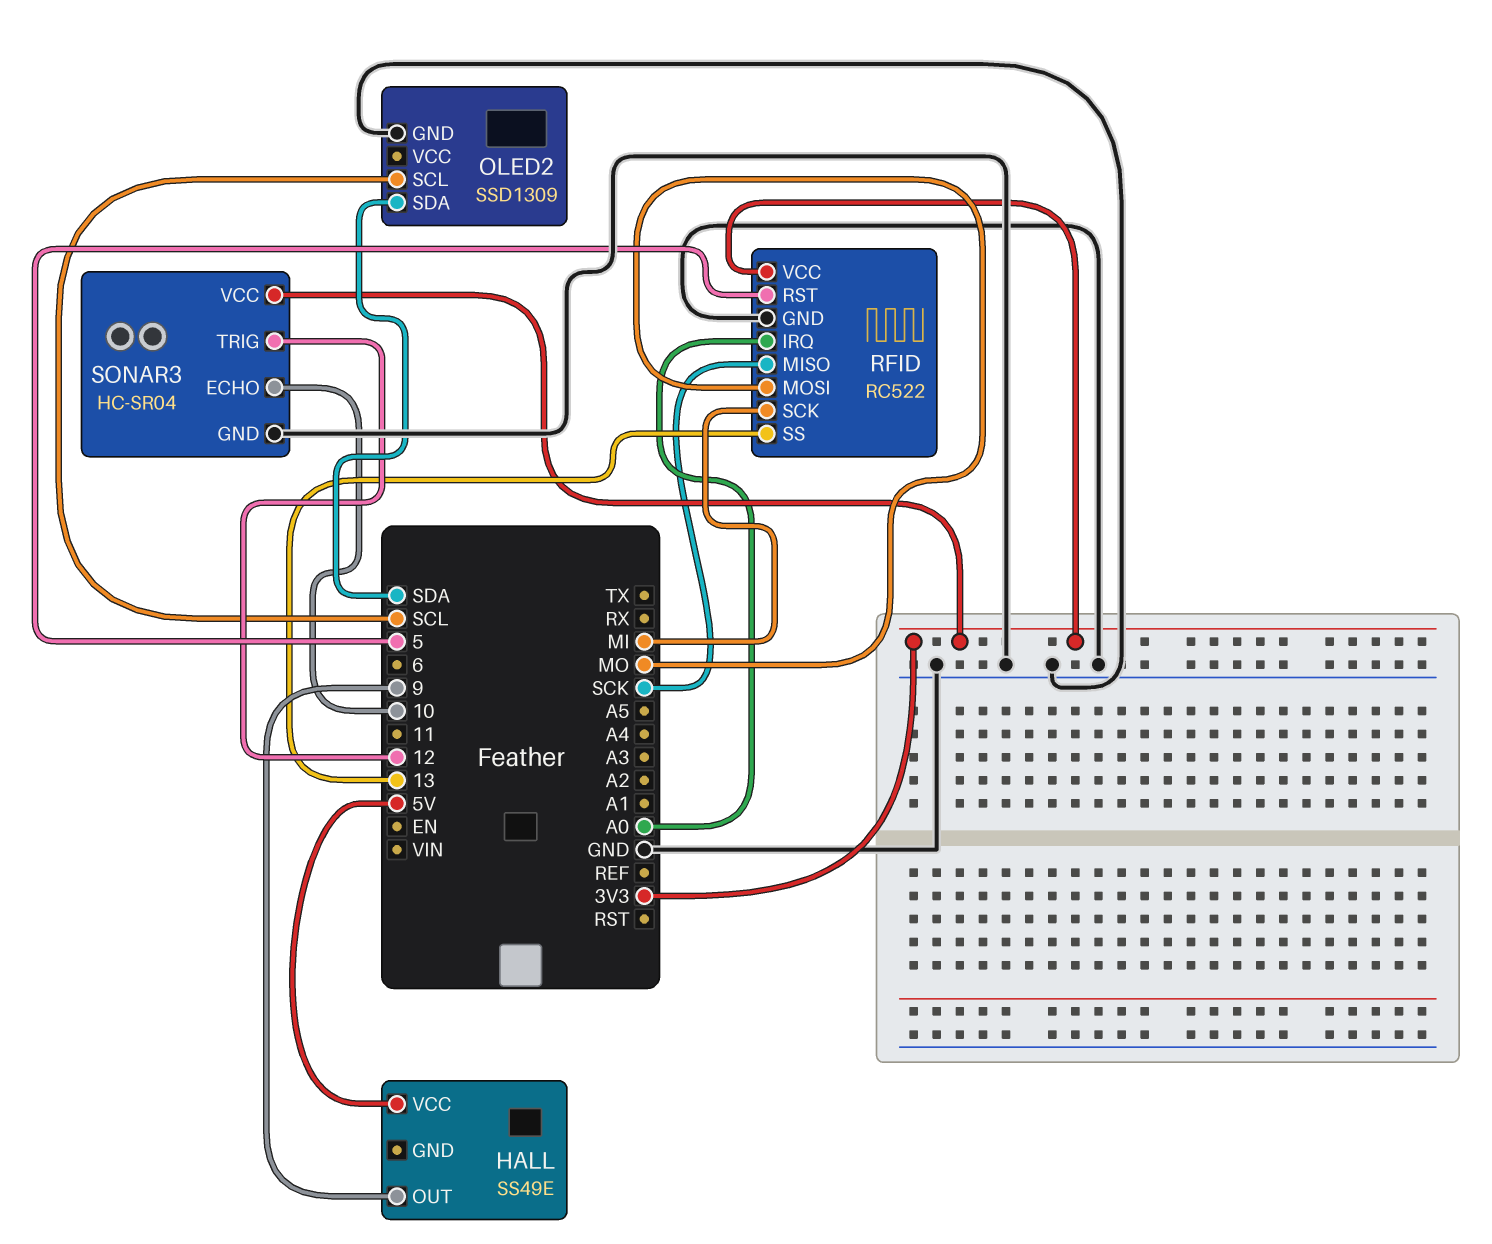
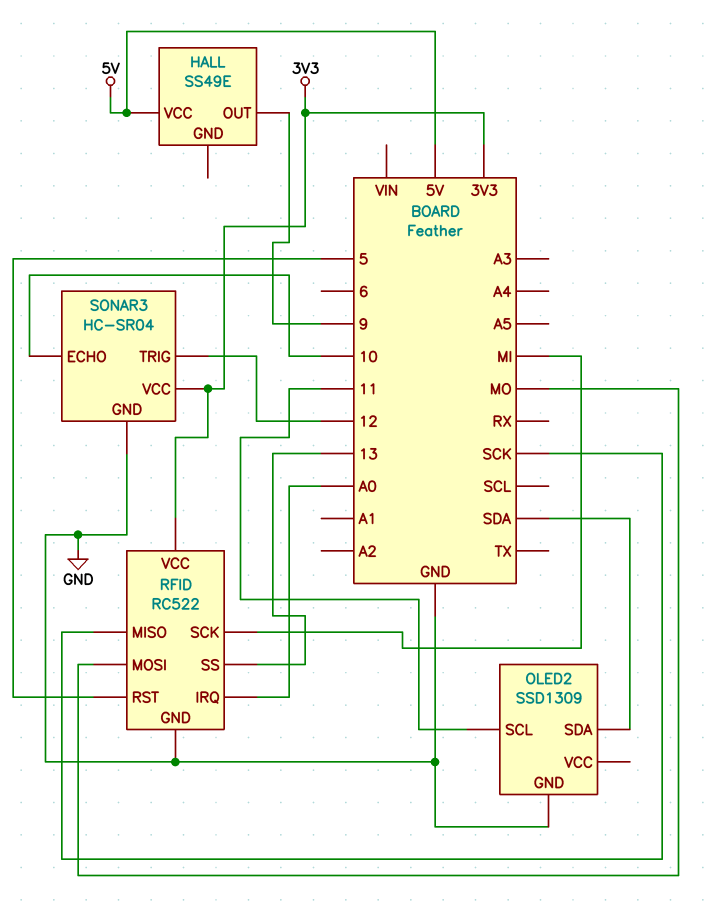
OLED2 pin SCL: SCL -> 11

